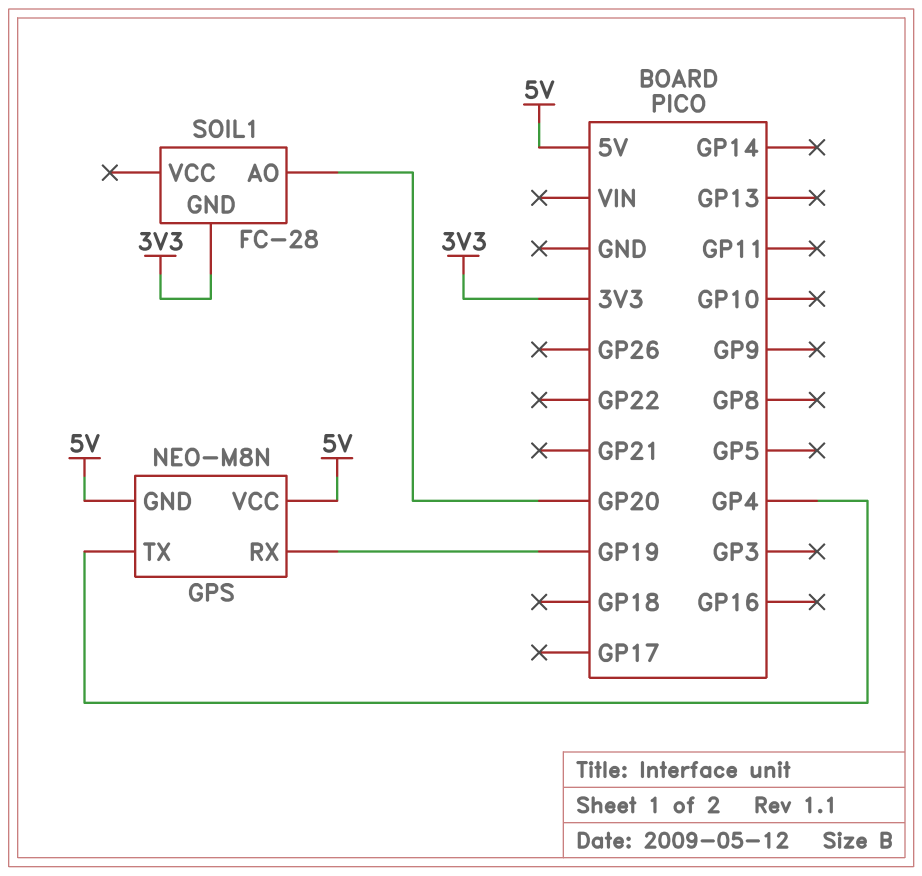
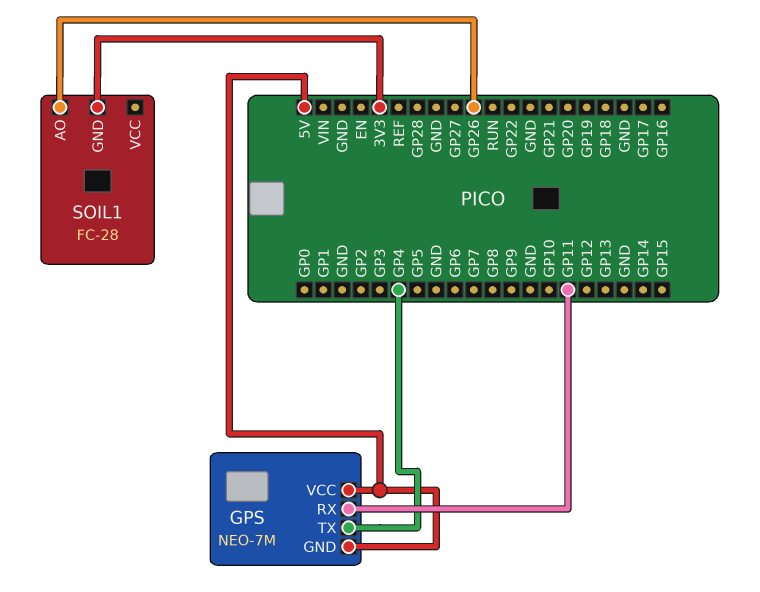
GPS: NEO-M8N -> NEO-7M
GPS pin RX: GP19 -> GP11
SOIL1 pin AO: GP20 -> GP26

